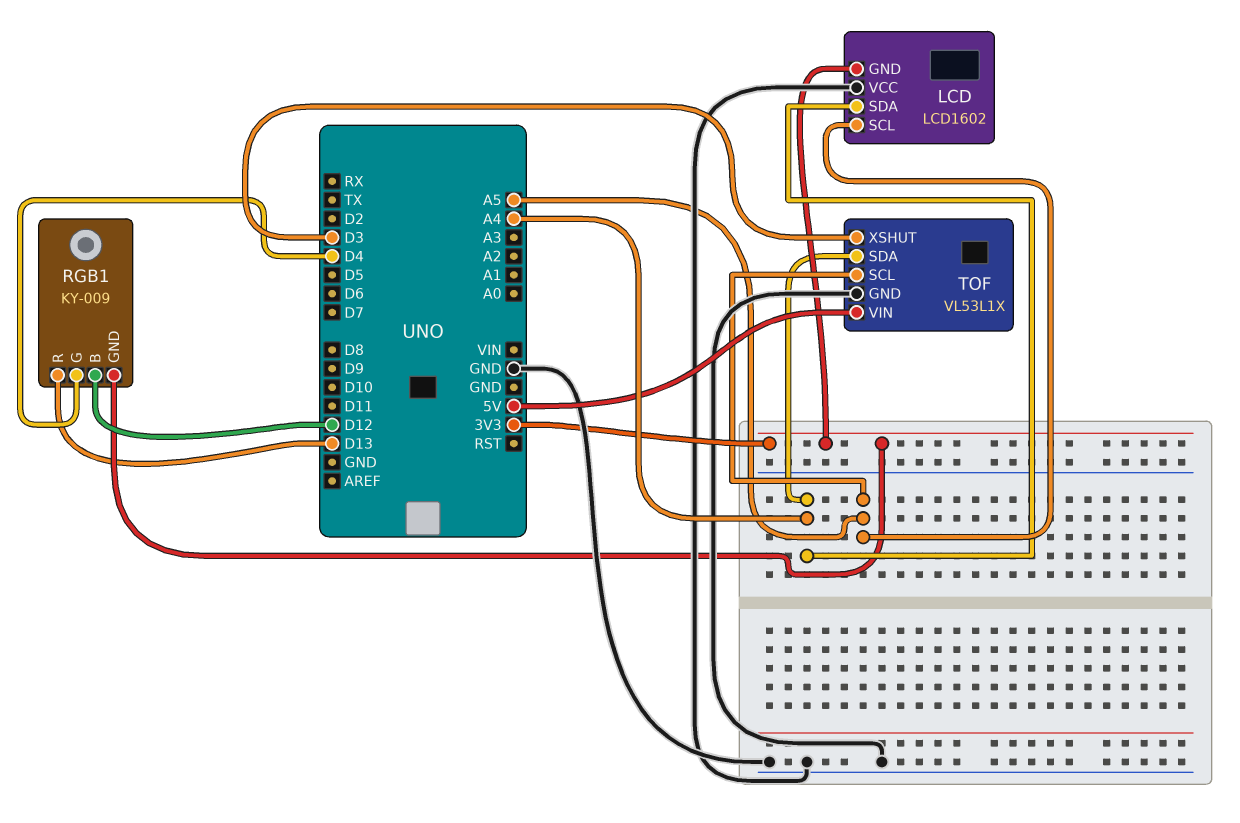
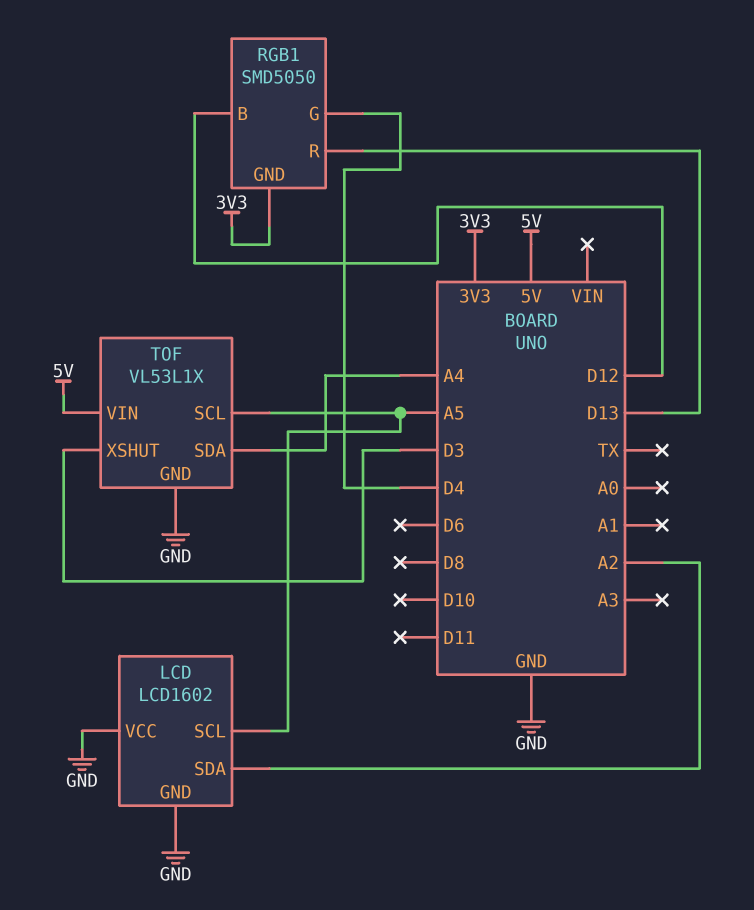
LCD pin GND: 3V3 -> GND
LCD pin SDA: A4 -> A2
RGB1: KY-009 -> SMD5050

